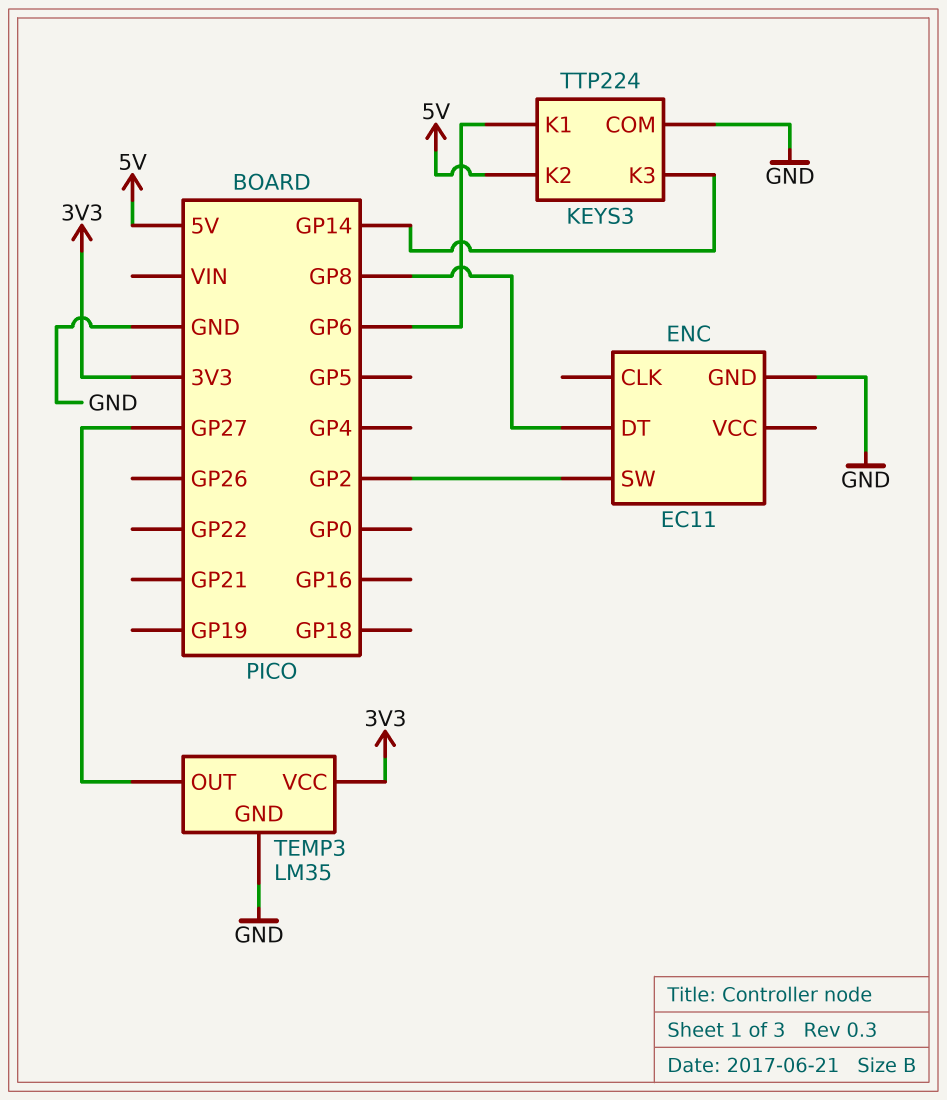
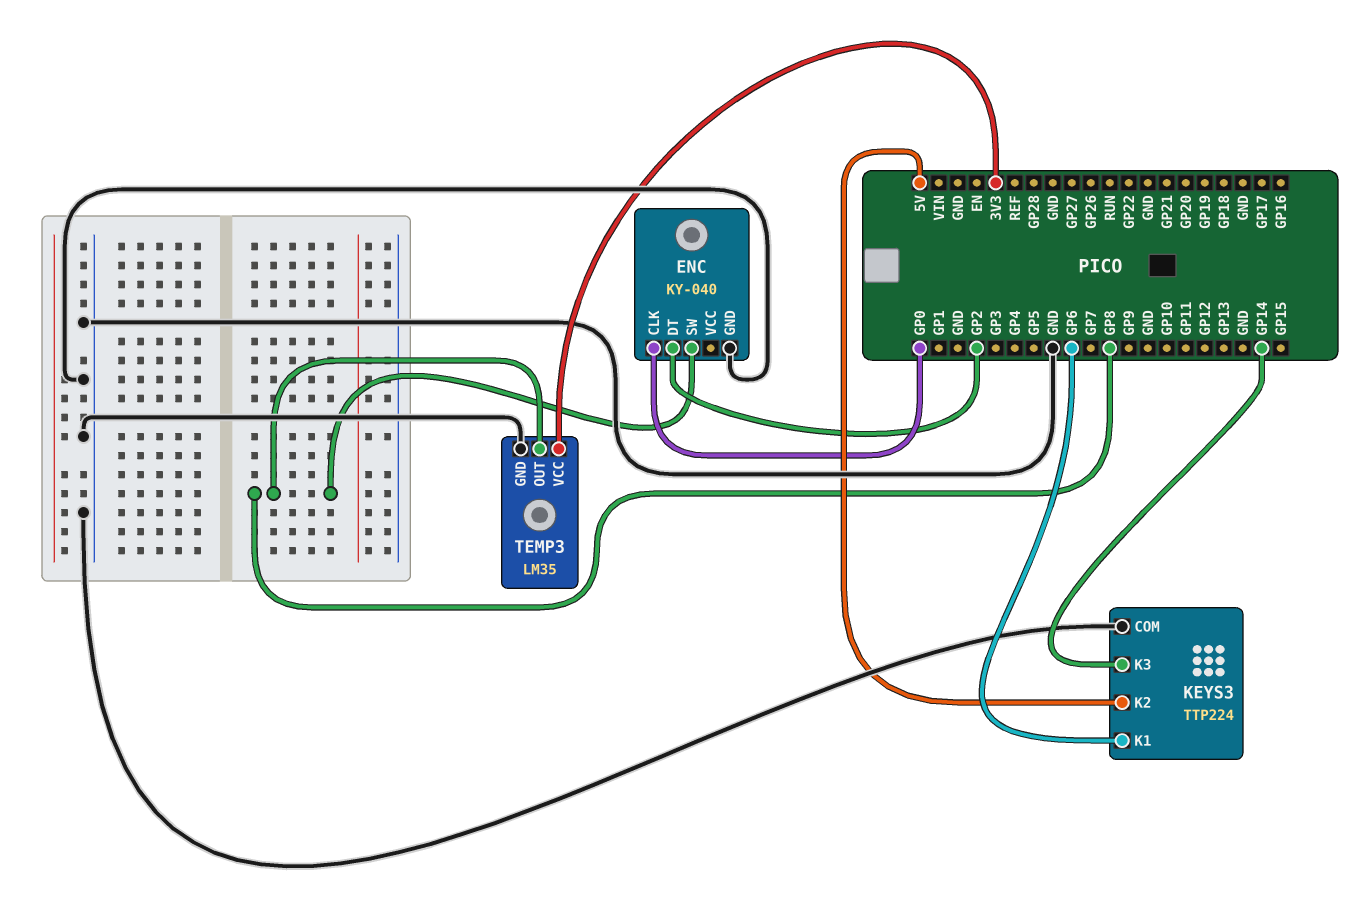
ENC: EC11 -> KY-040
ENC pin CLK: none -> GP0
ENC pin DT: GP8 -> GP2
ENC pin SW: GP2 -> GP8
TEMP3 pin OUT: GP27 -> GP8

